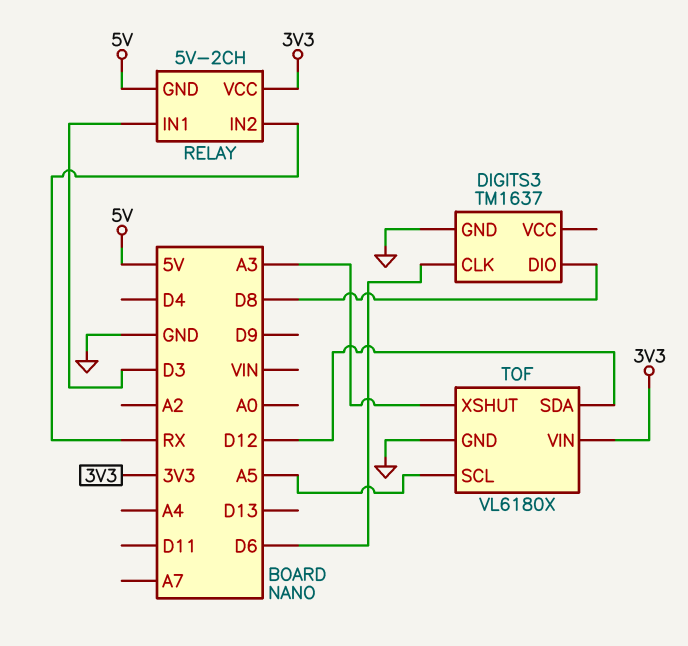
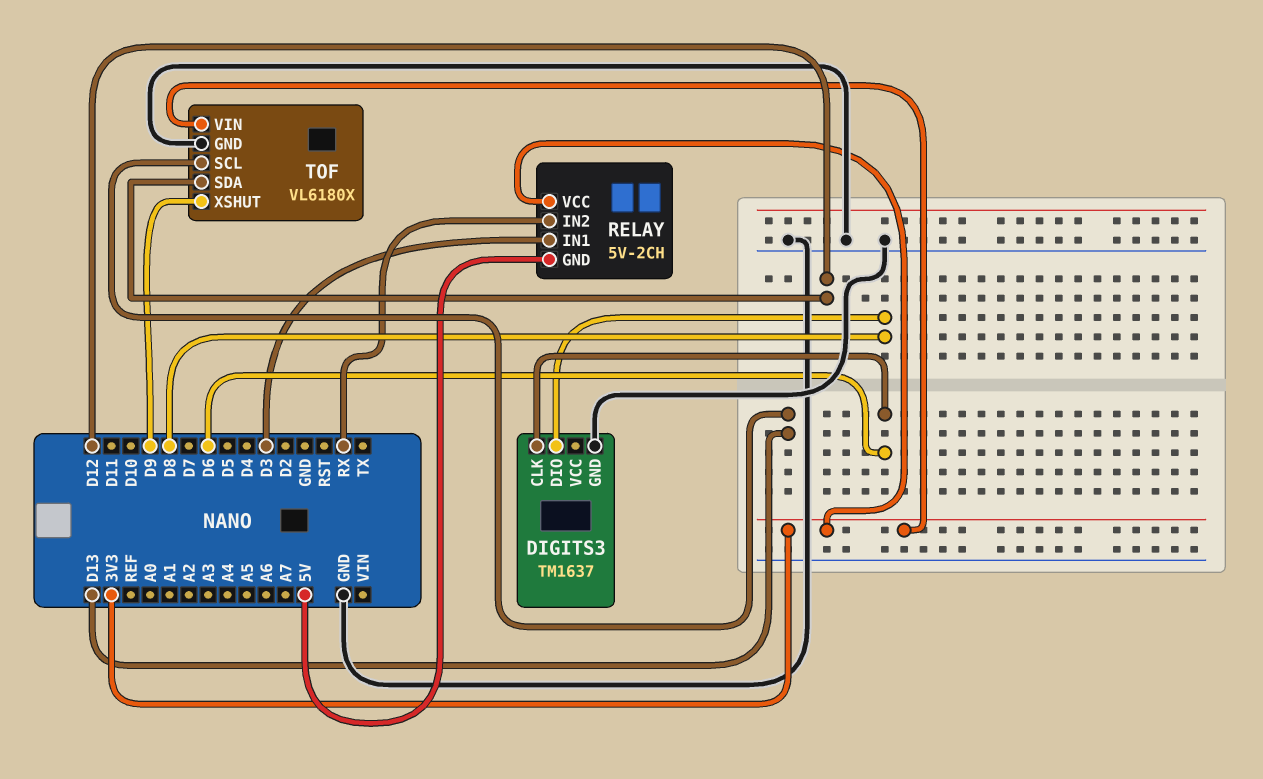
TOF pin SCL: A5 -> D13
TOF pin XSHUT: A3 -> D9

